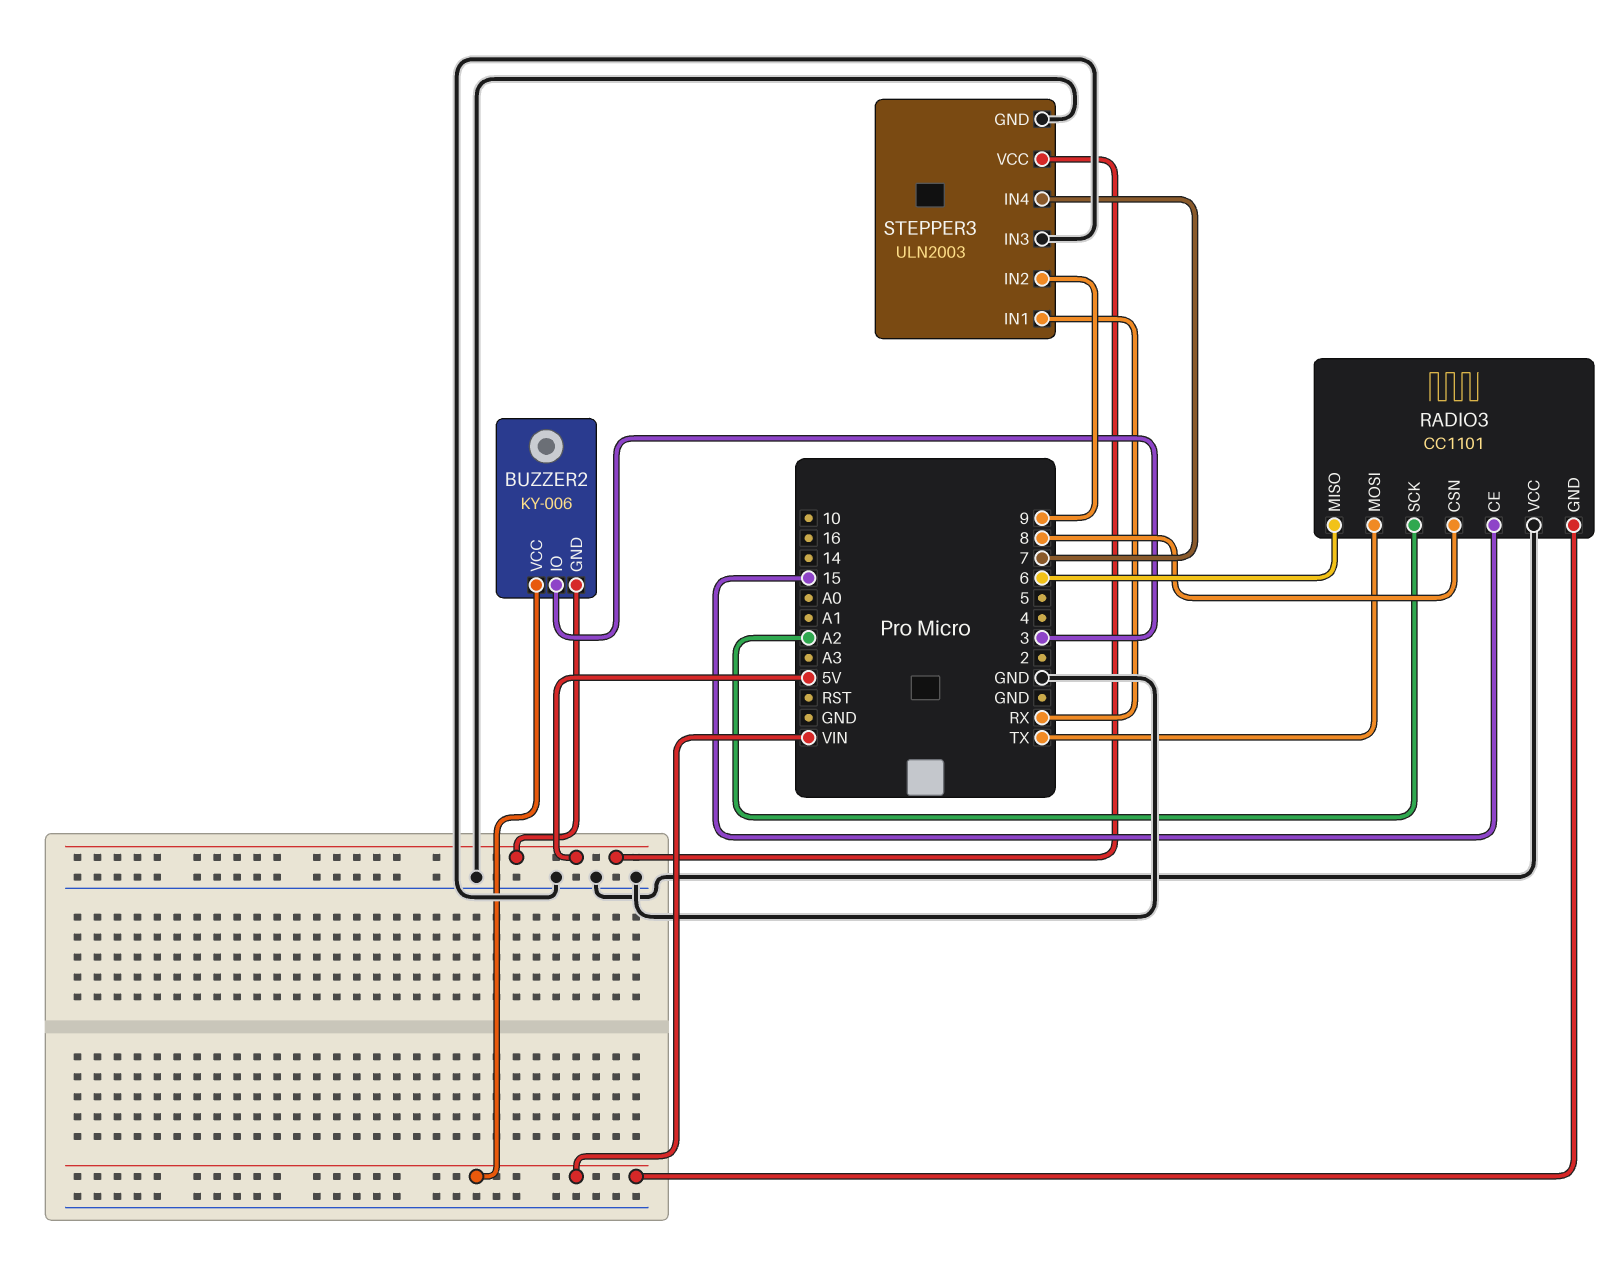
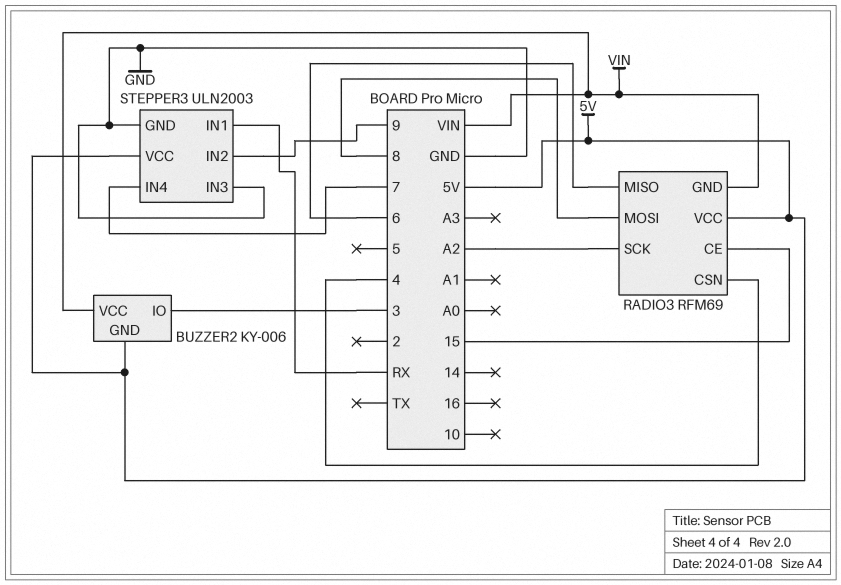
RADIO3: CC1101 -> RFM69
RADIO3 pin CSN: 8 -> 4
RADIO3 pin MOSI: TX -> 8
RADIO3 pin VCC: GND -> 5V

